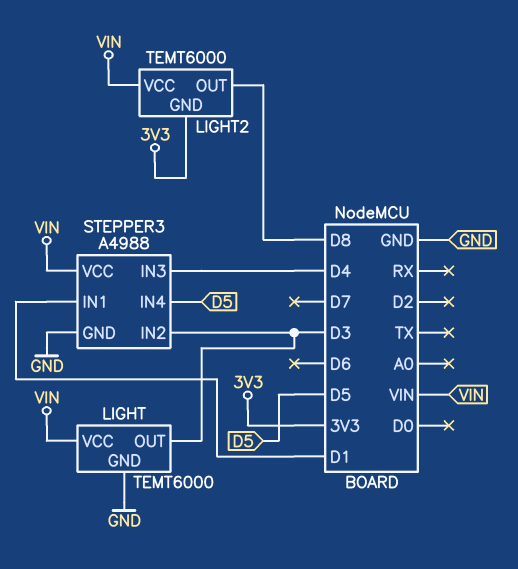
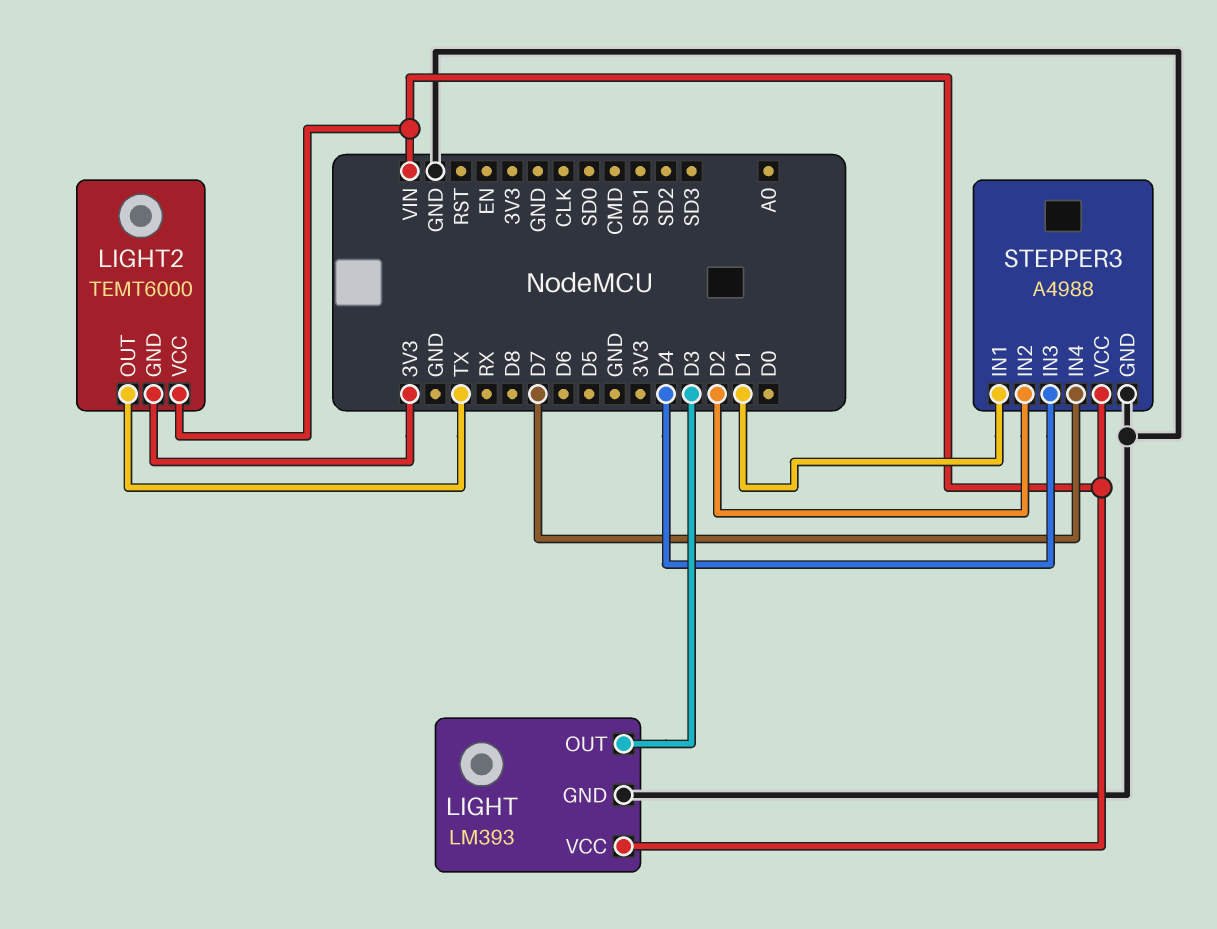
LIGHT: TEMT6000 -> LM393
LIGHT2 pin OUT: D8 -> TX
STEPPER3 pin IN2: D3 -> D2
STEPPER3 pin IN4: D5 -> D7

